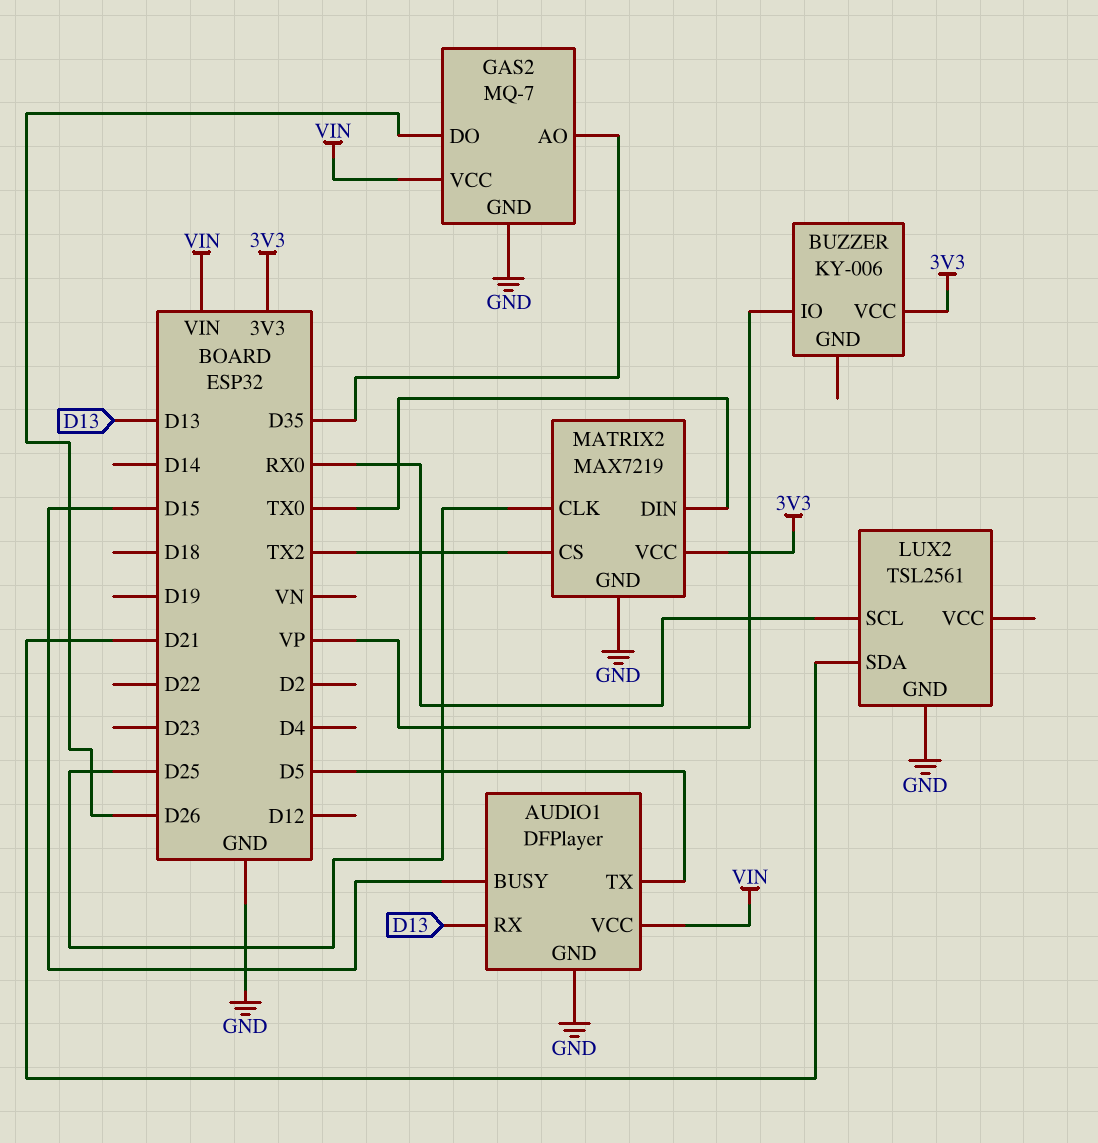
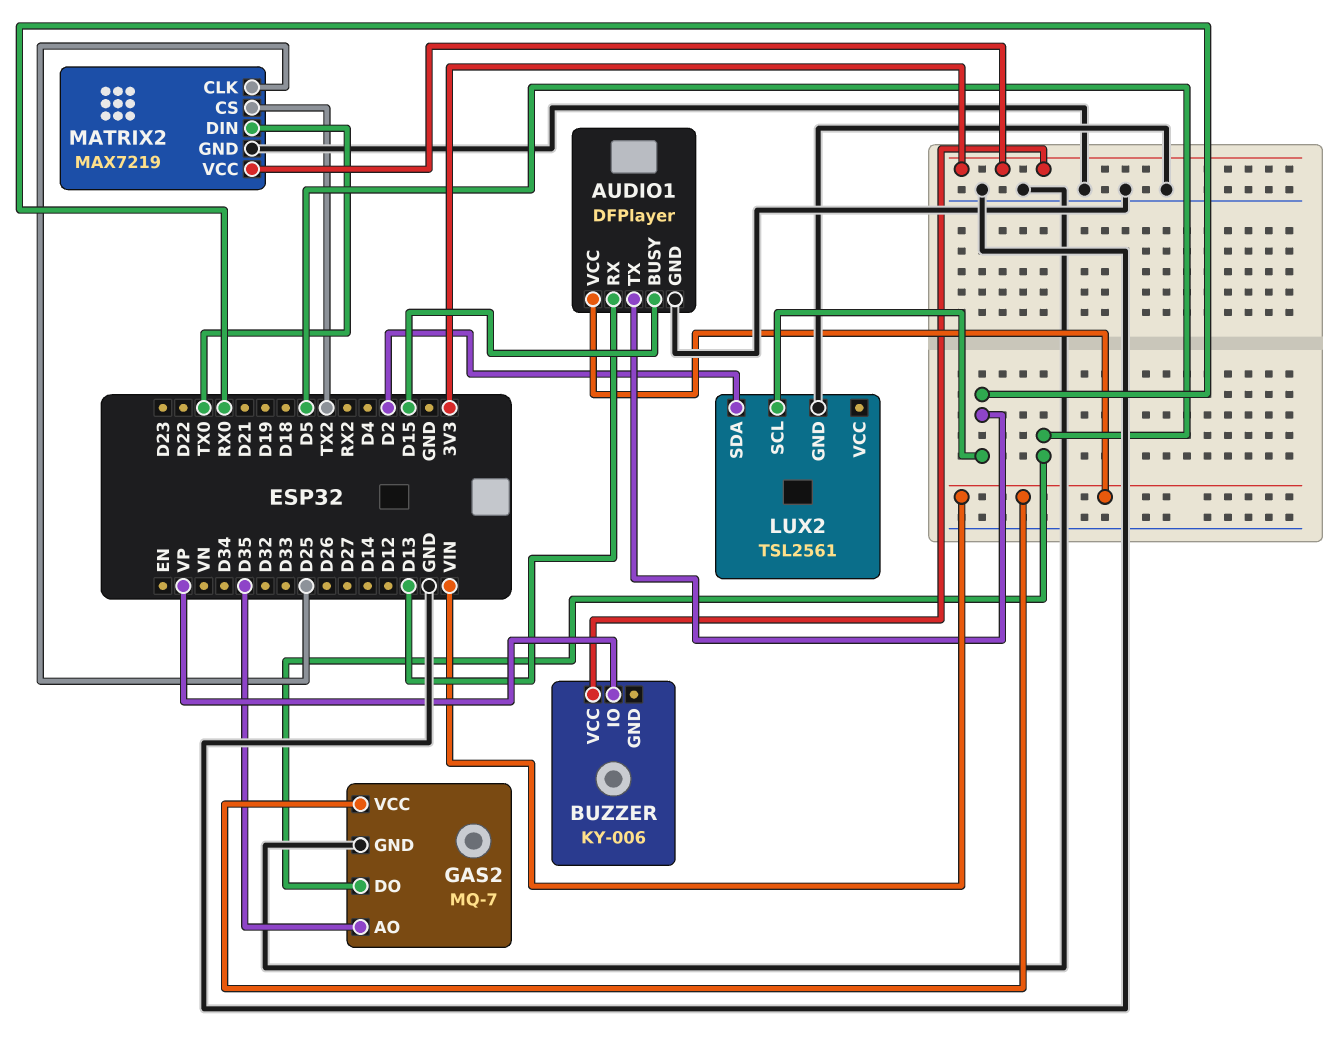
AUDIO1 pin TX: D5 -> RX0
GAS2 pin DO: D26 -> D5
LUX2 pin SDA: D21 -> D2

